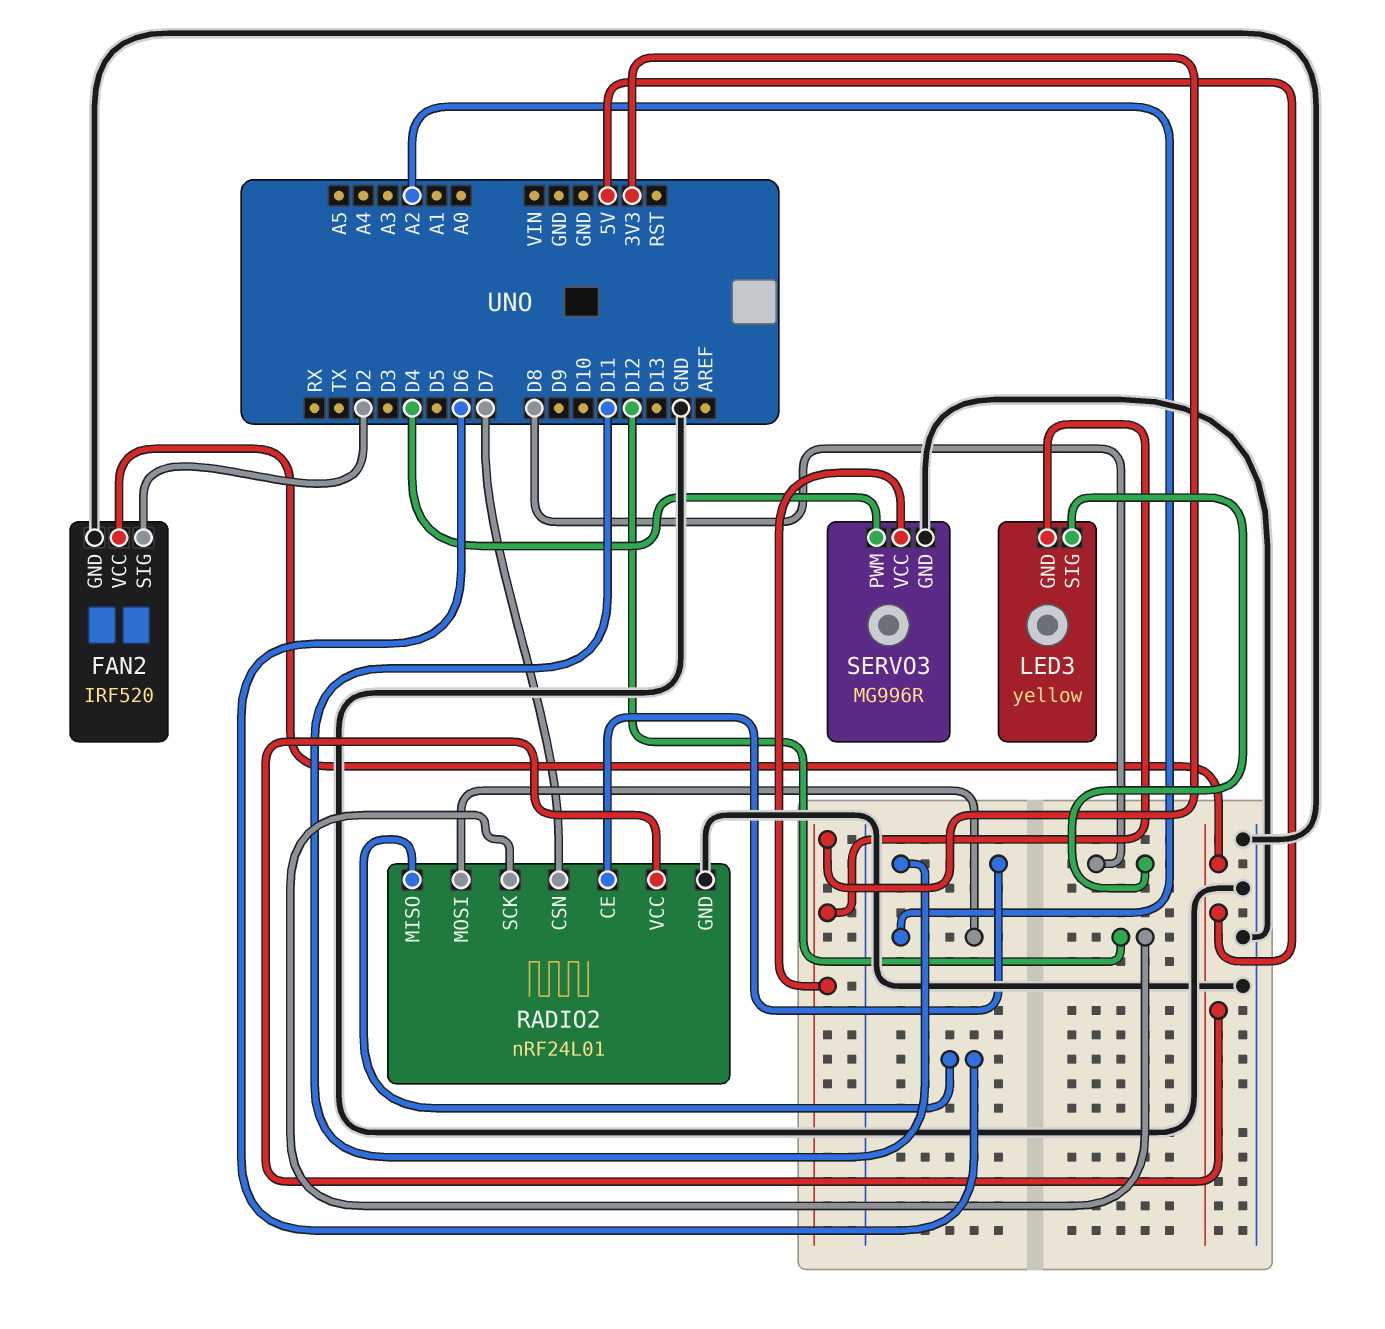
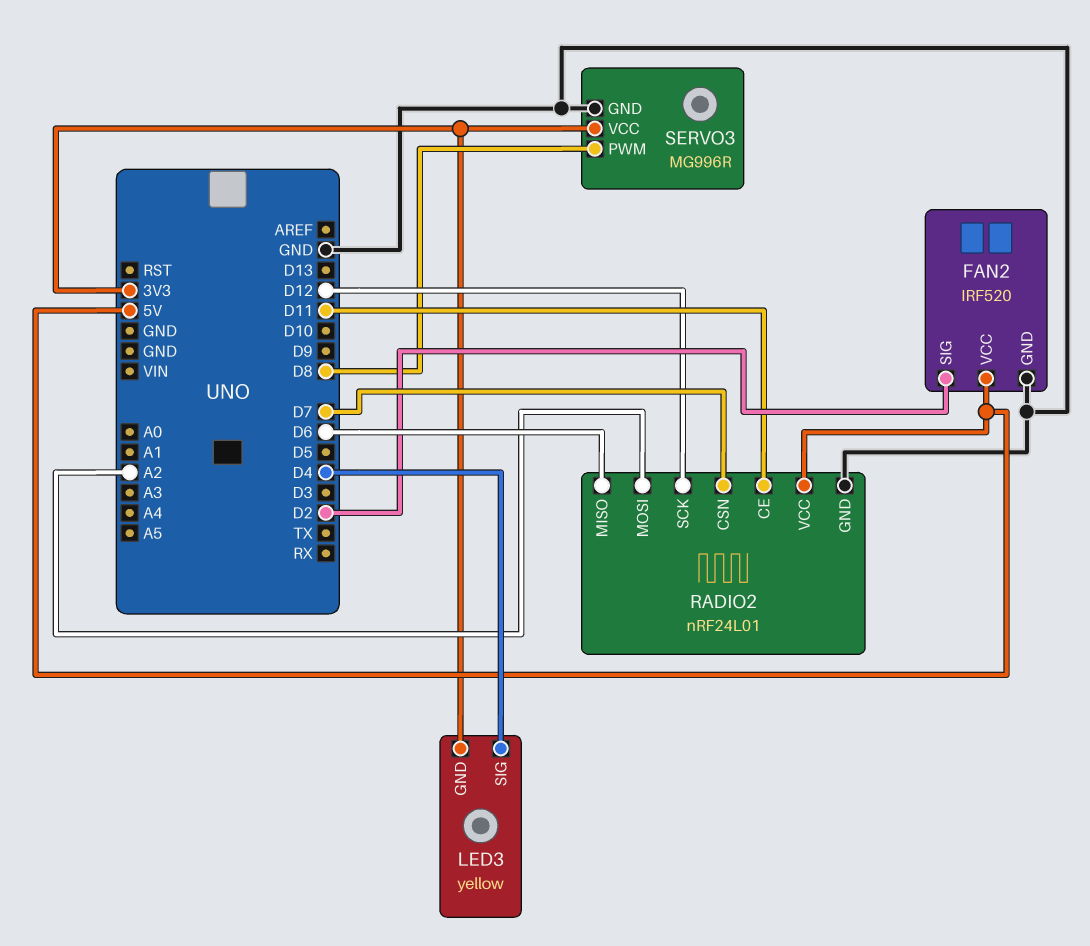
LED3 pin SIG: D8 -> D4
SERVO3 pin PWM: D4 -> D8

